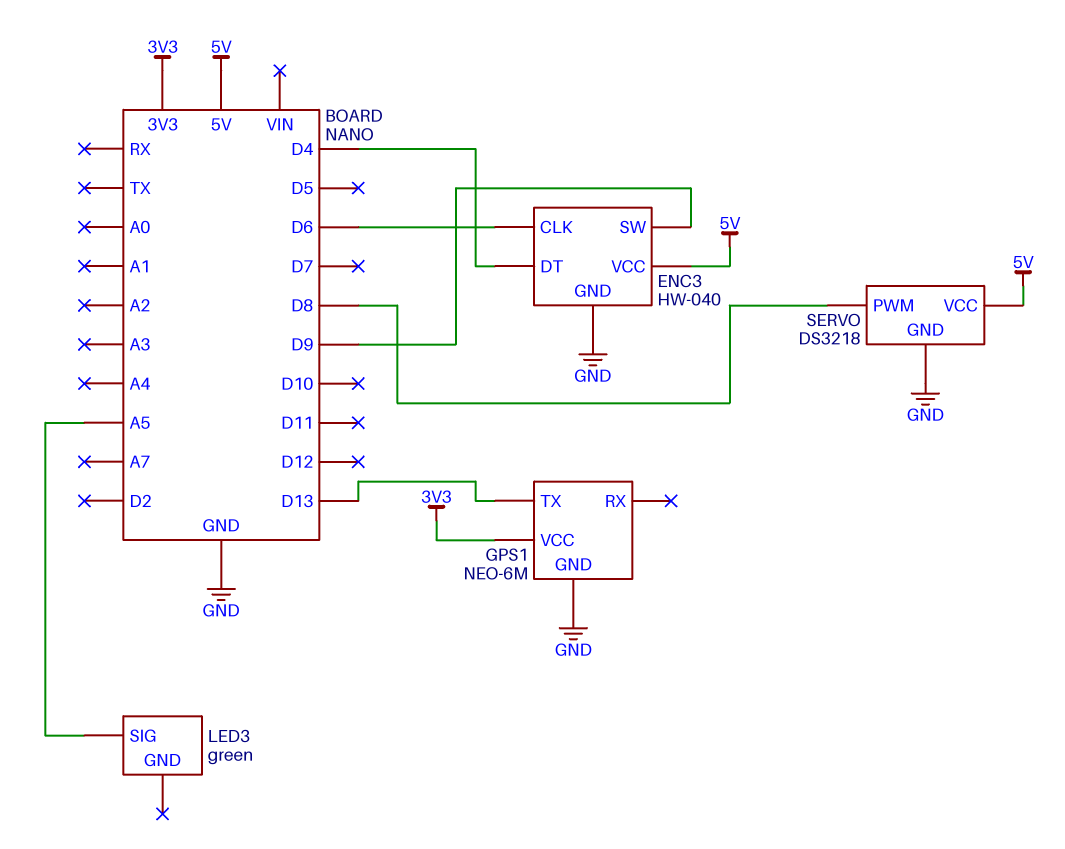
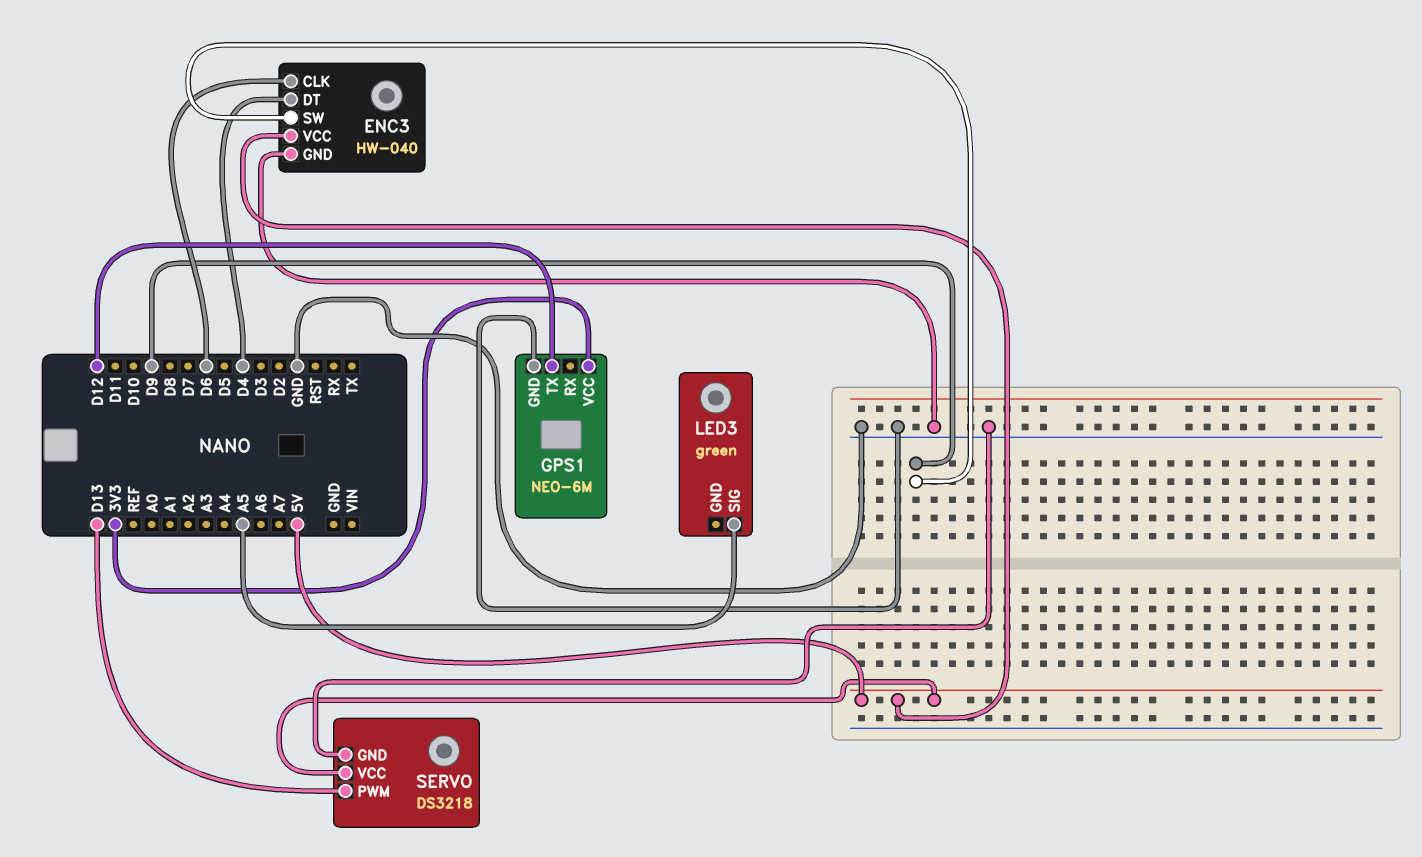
GPS1 pin TX: D13 -> D12
SERVO pin PWM: D8 -> D13

